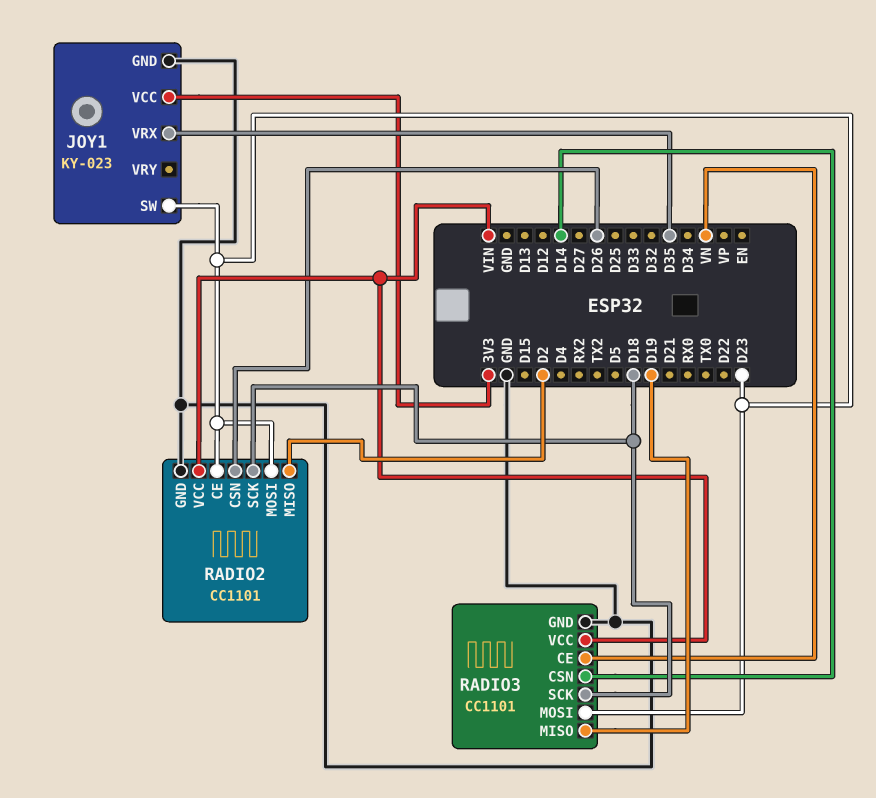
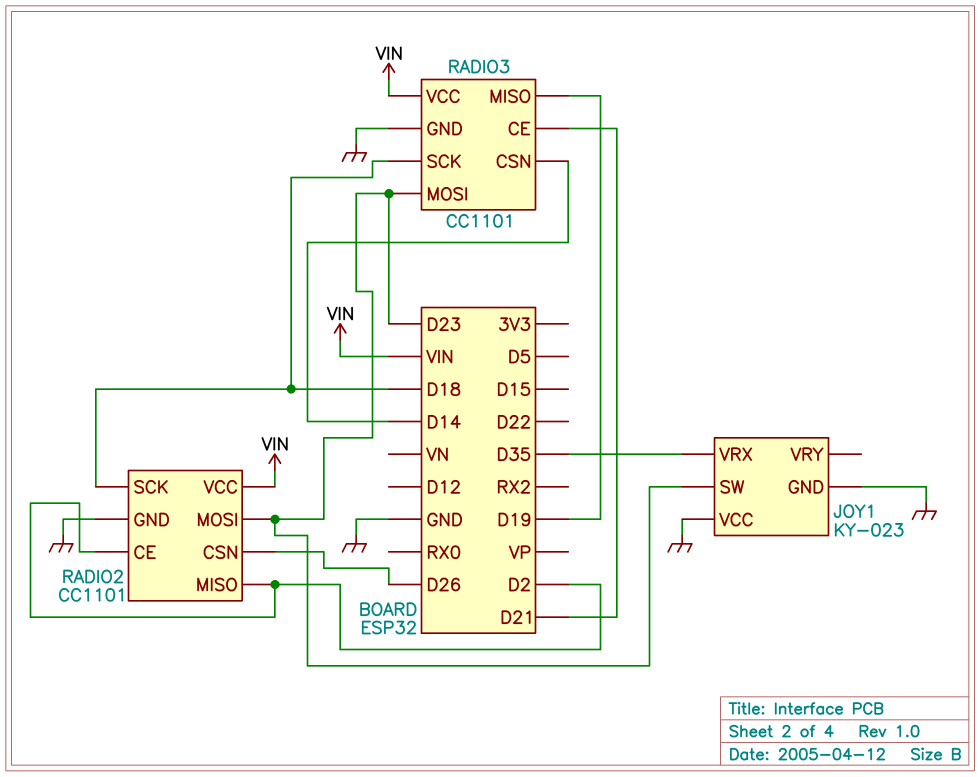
JOY1 pin VCC: 3V3 -> GND
RADIO2 pin CE: D23 -> D2
RADIO3 pin CE: VN -> D21

